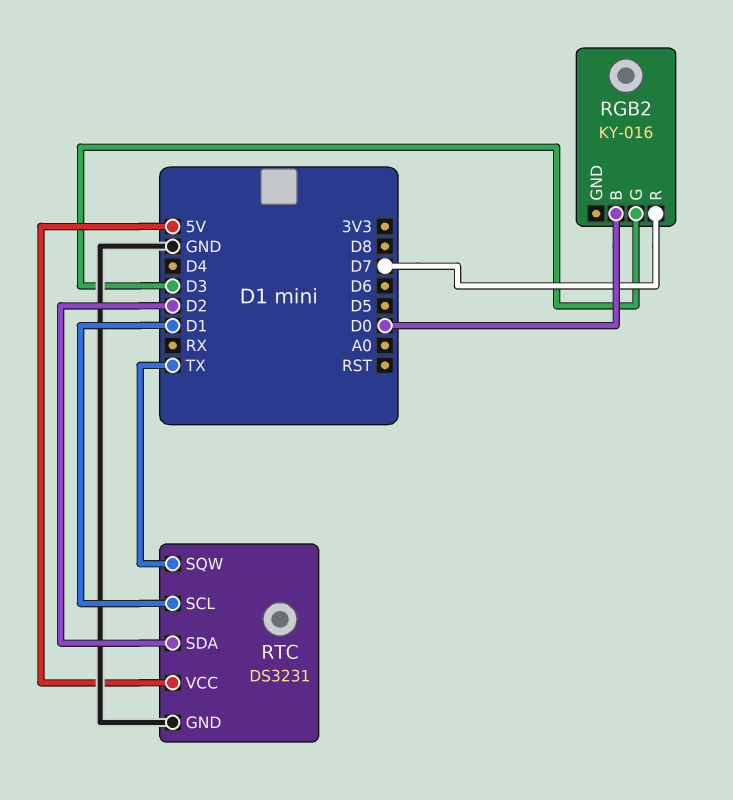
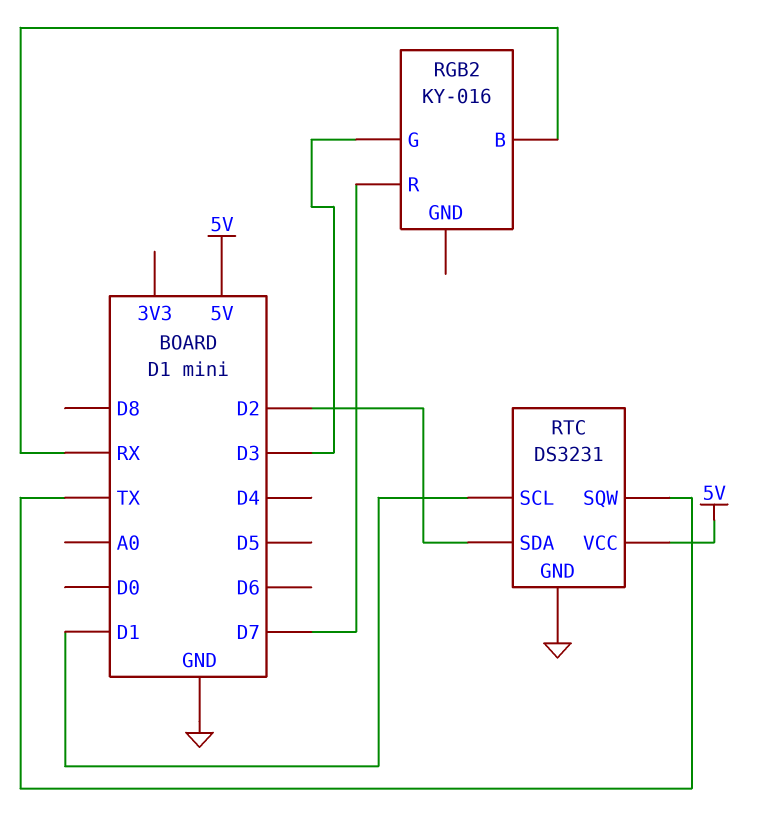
RGB2 pin B: D0 -> RX

